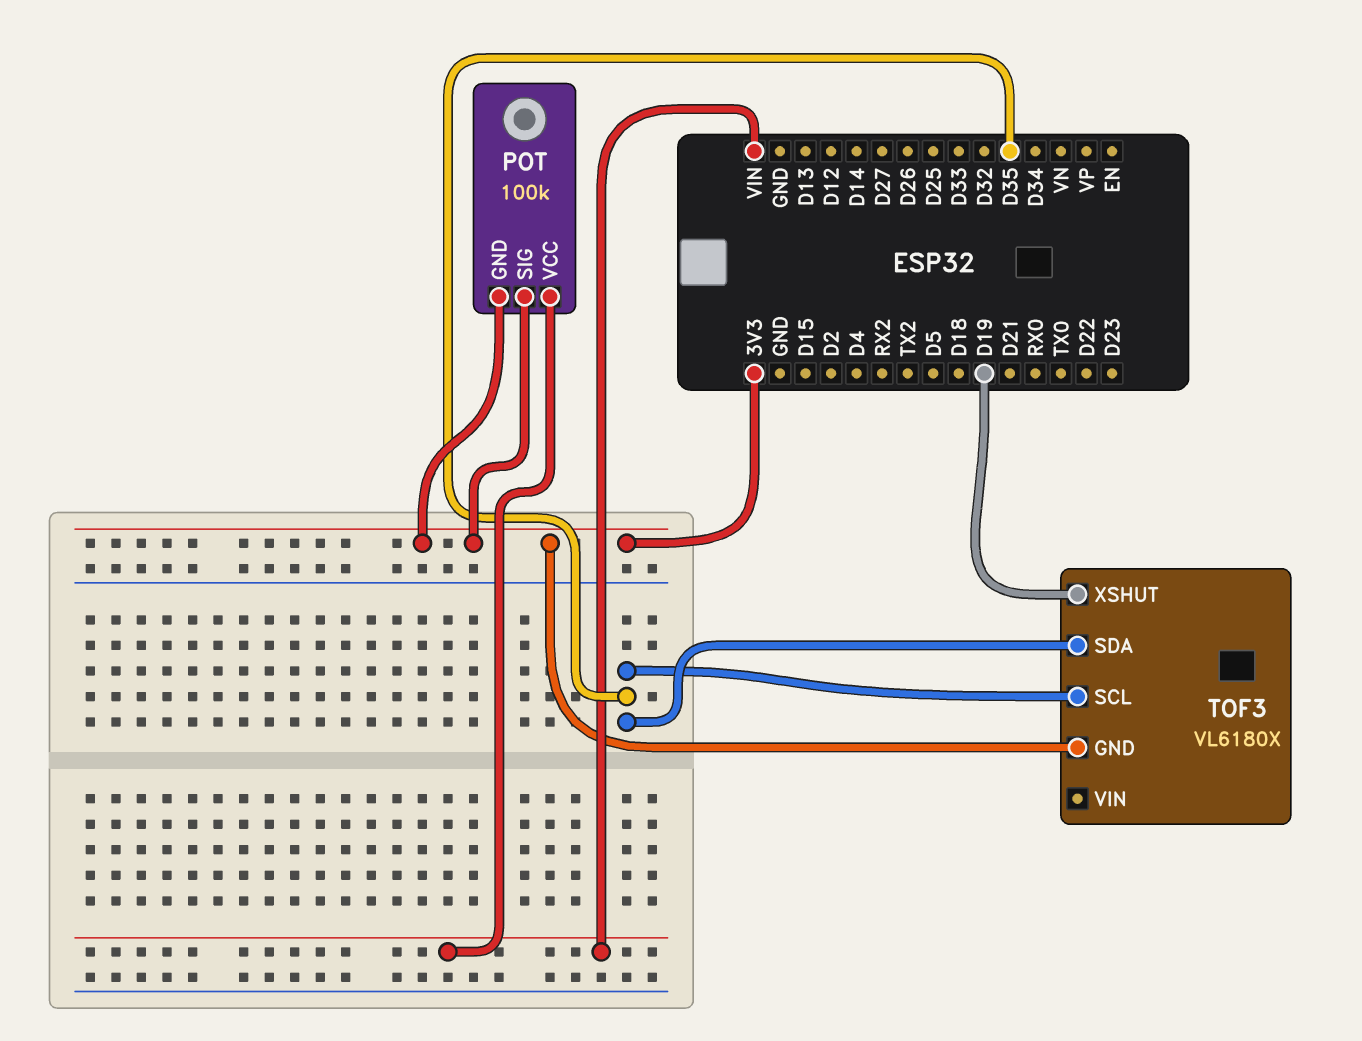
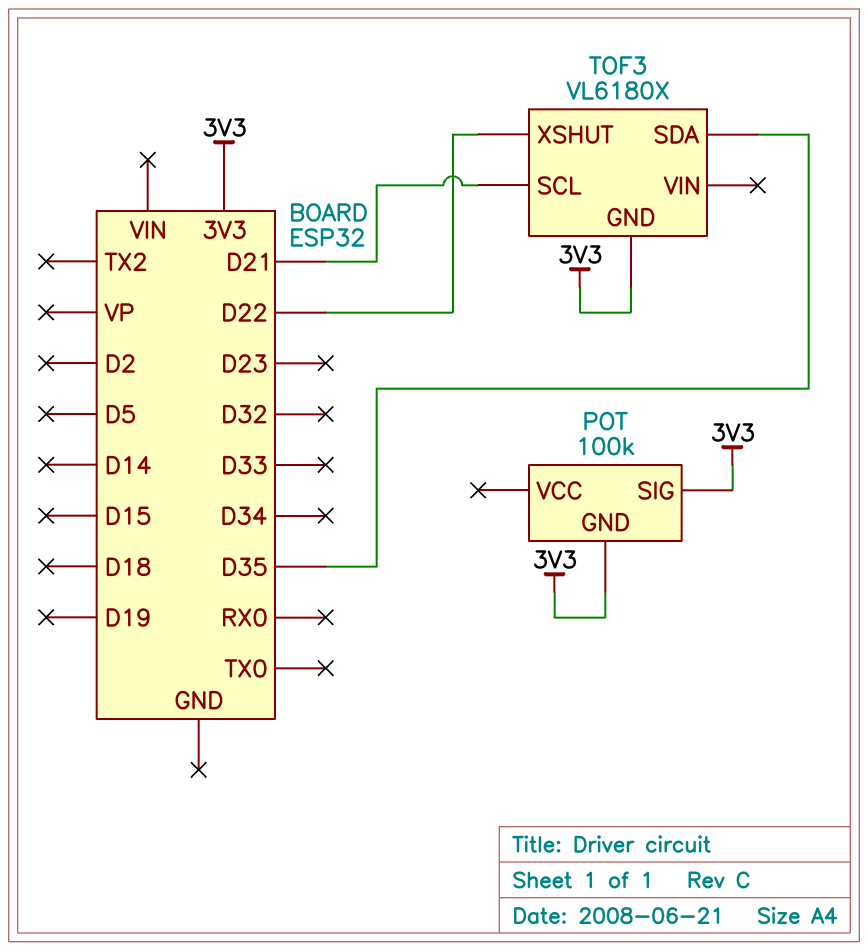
POT pin VCC: VIN -> none
TOF3 pin SCL: D35 -> D21
TOF3 pin XSHUT: D19 -> D22

